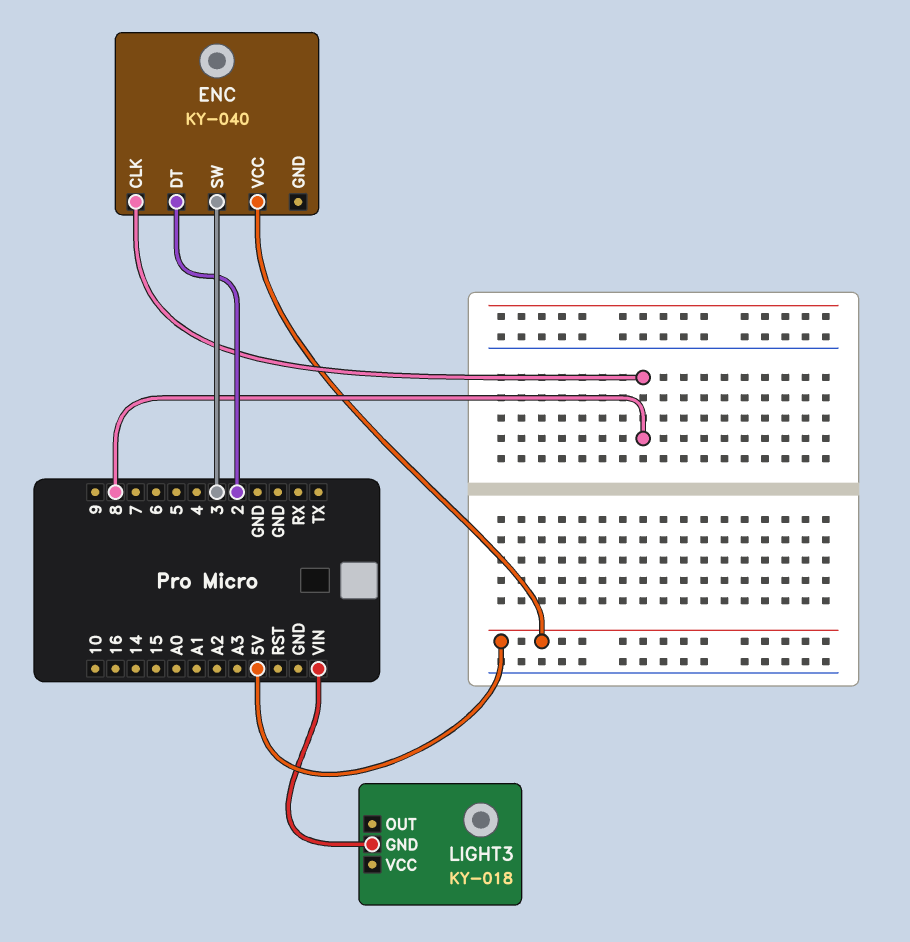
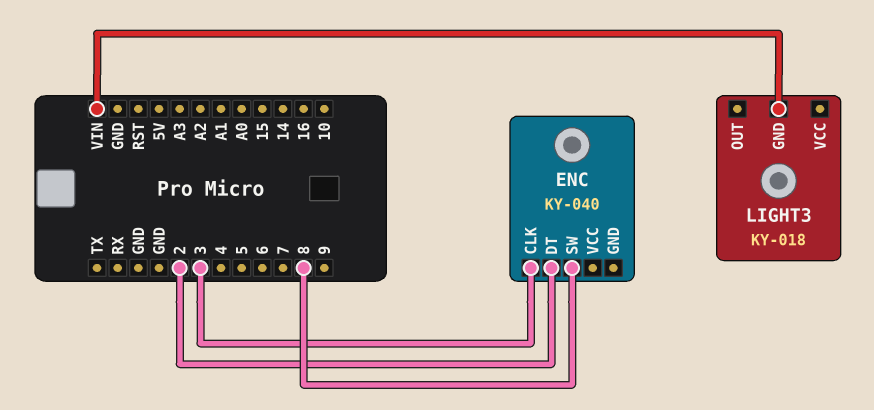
ENC pin CLK: 8 -> 3
ENC pin SW: 3 -> 8
ENC pin VCC: 5V -> none

